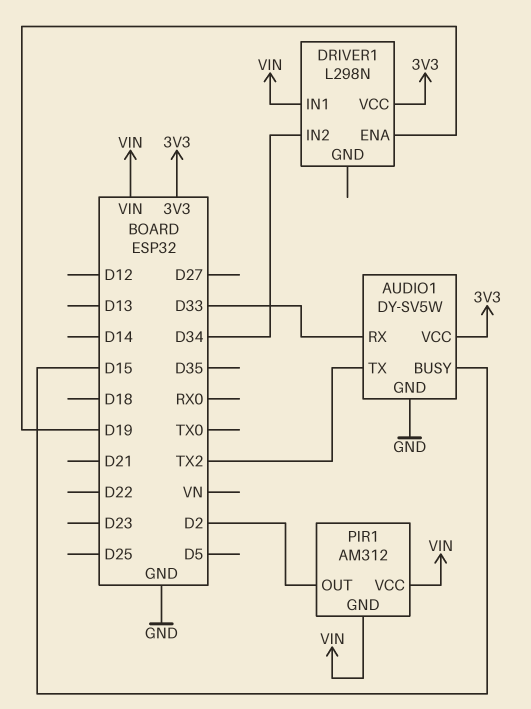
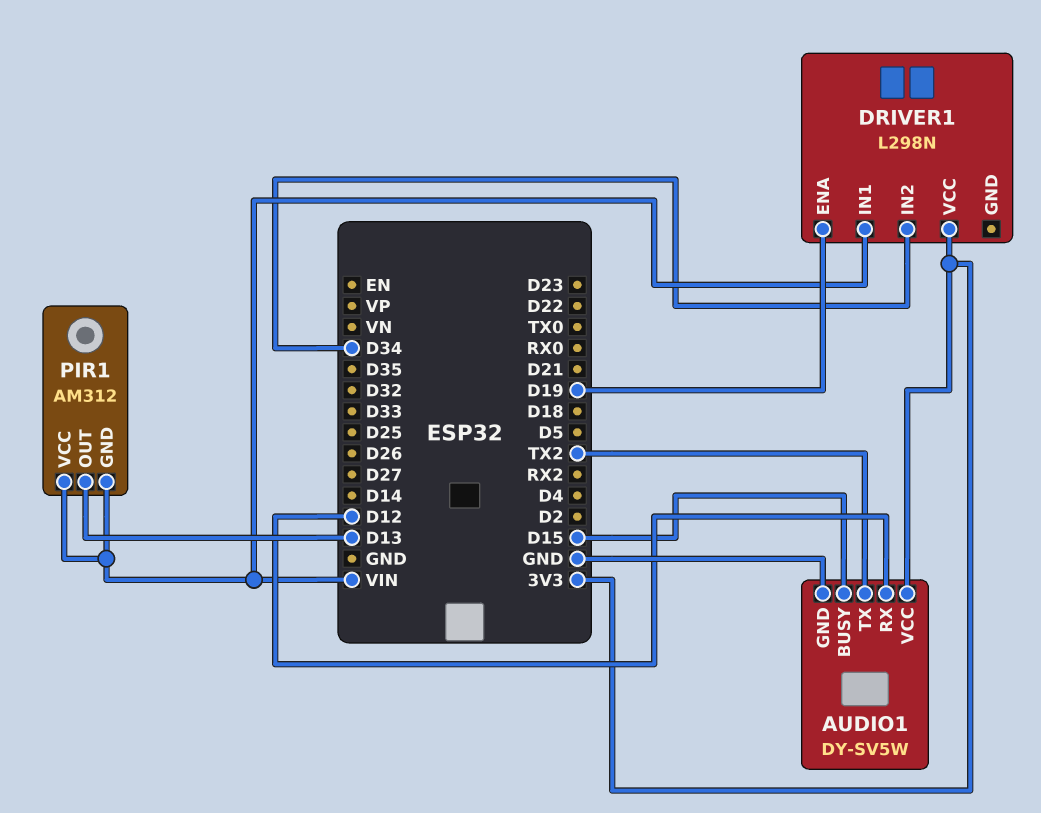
AUDIO1 pin RX: D33 -> D12
PIR1 pin OUT: D2 -> D13

